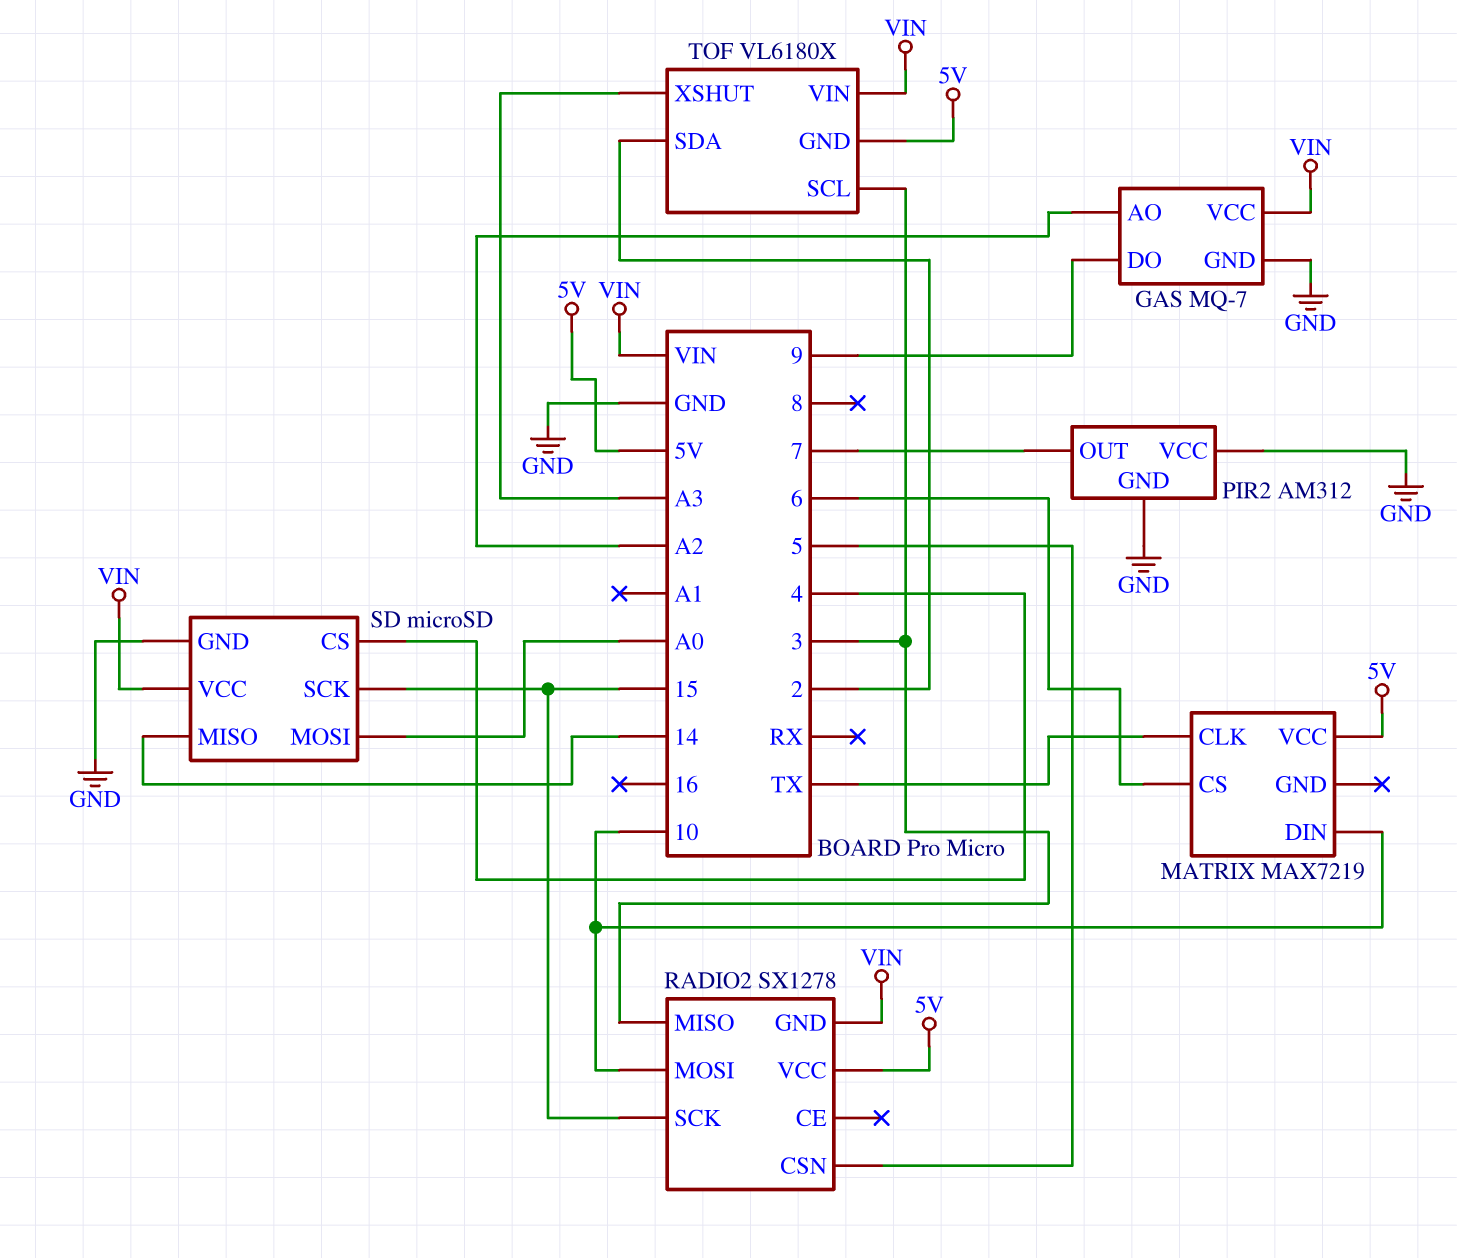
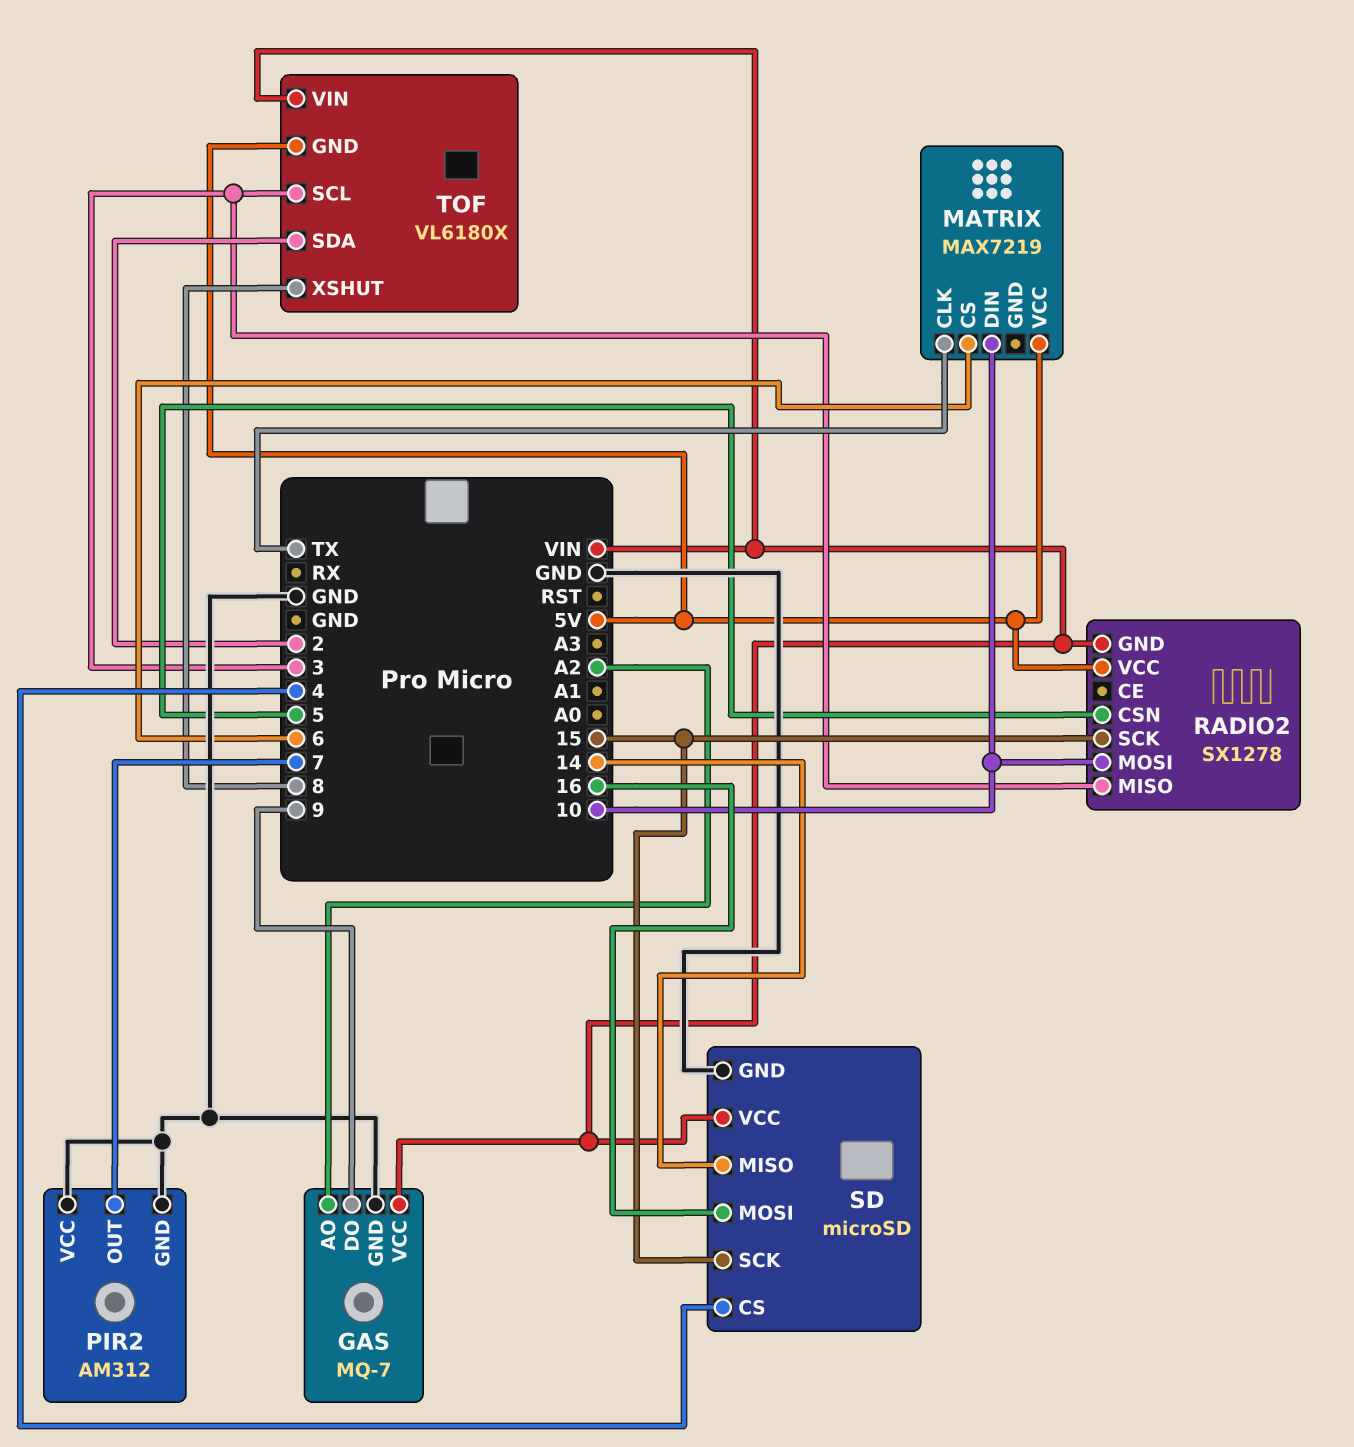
SD pin MOSI: A0 -> 16
TOF pin XSHUT: A3 -> 8

